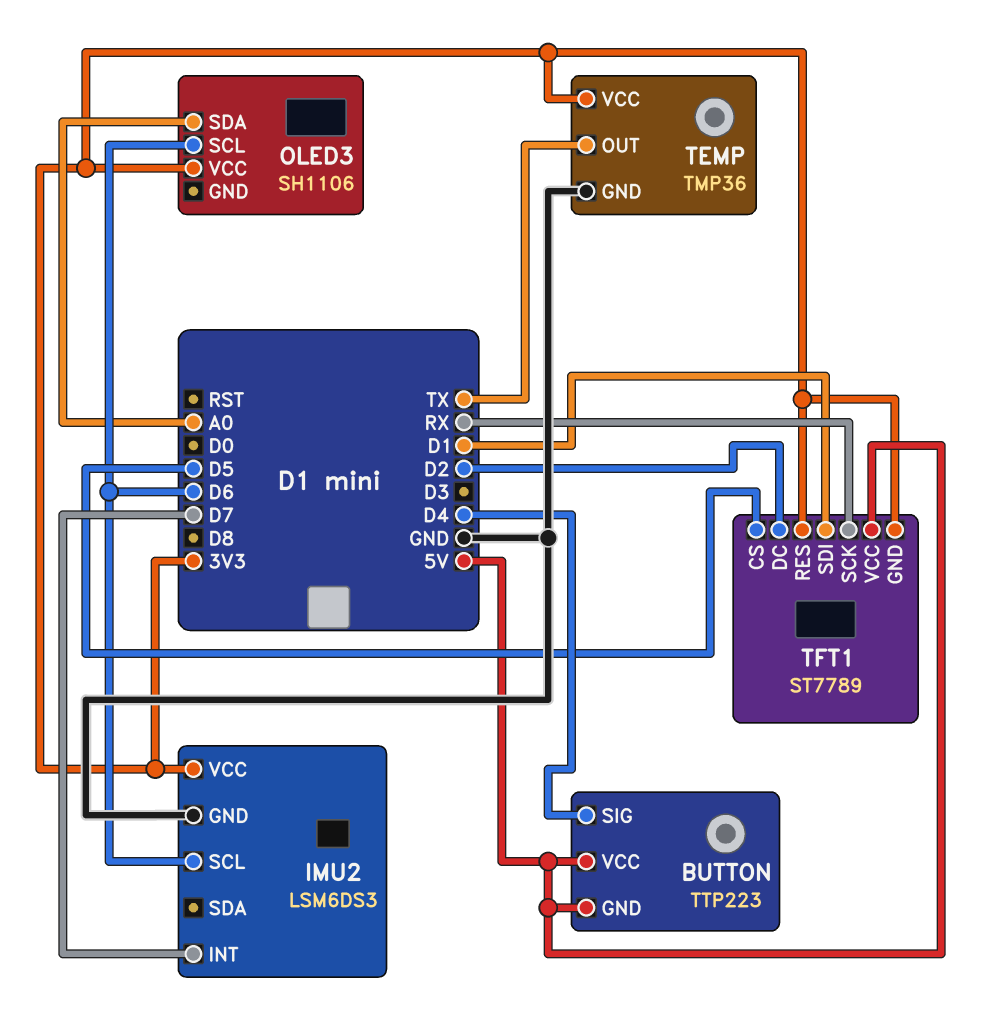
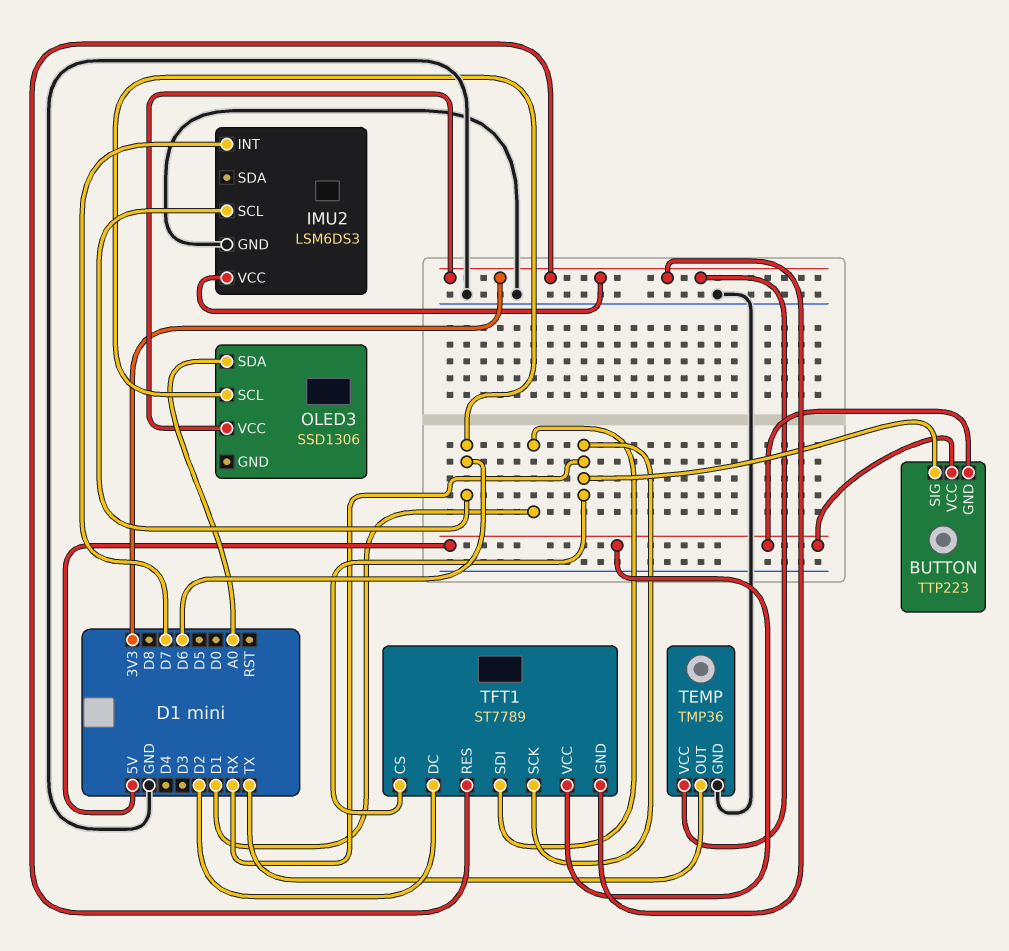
BUTTON pin SIG: D4 -> RX
OLED3: SH1106 -> SSD1306
TFT1 pin CS: D5 -> RX

